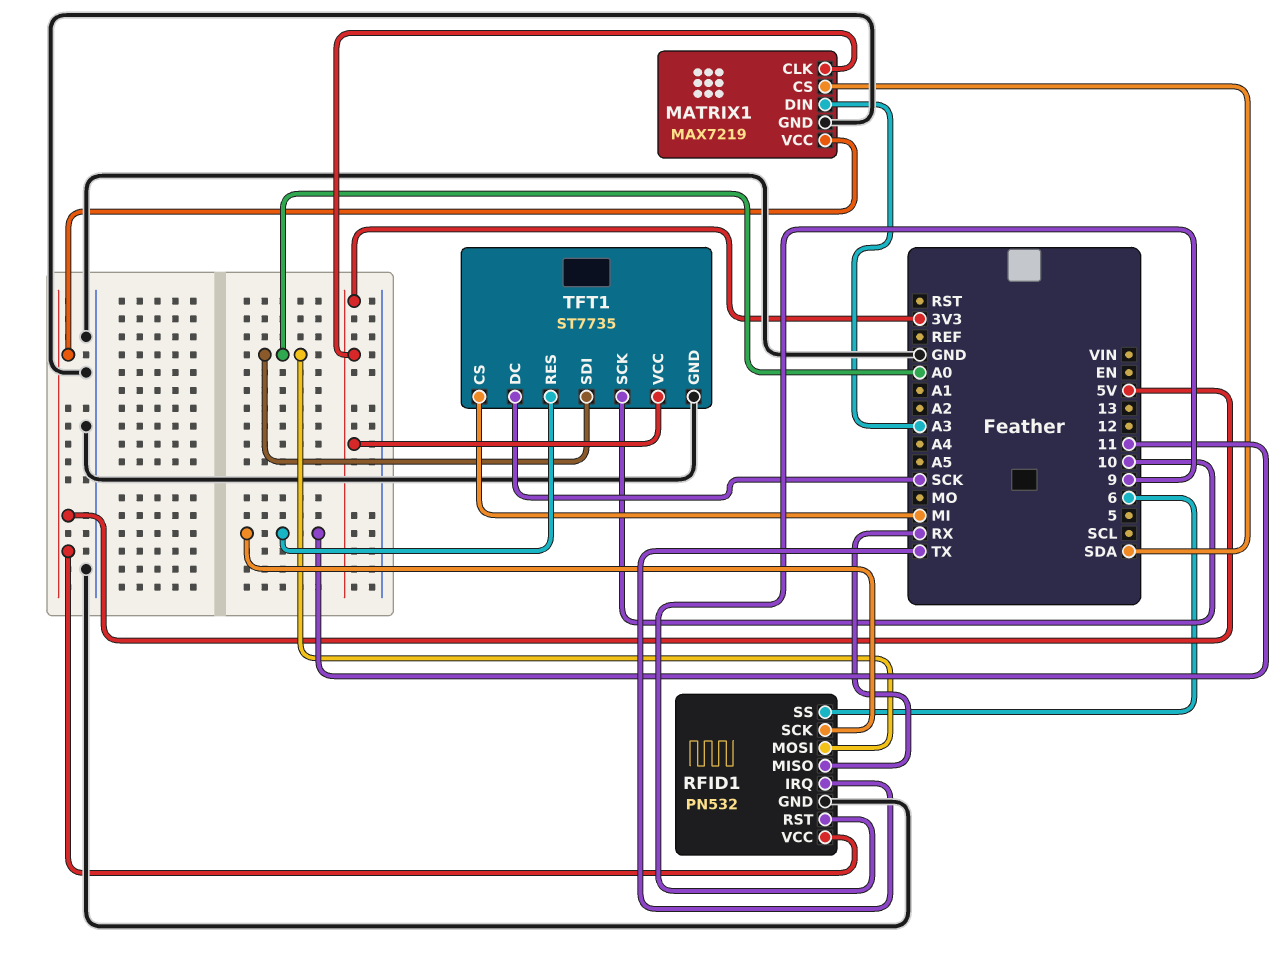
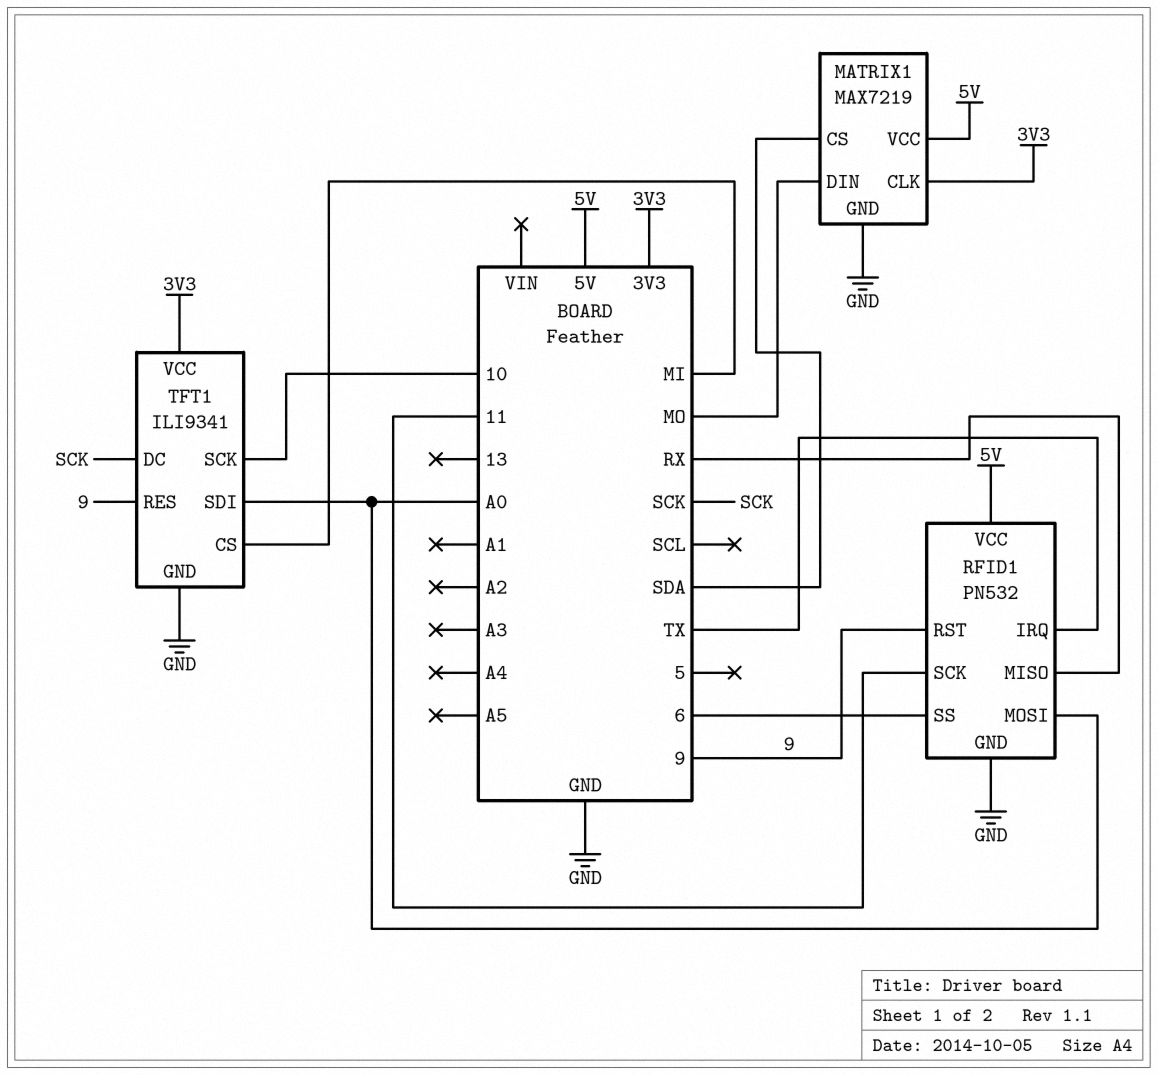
MATRIX1 pin DIN: A3 -> MO
TFT1: ST7735 -> ILI9341
TFT1 pin RES: 11 -> 9

